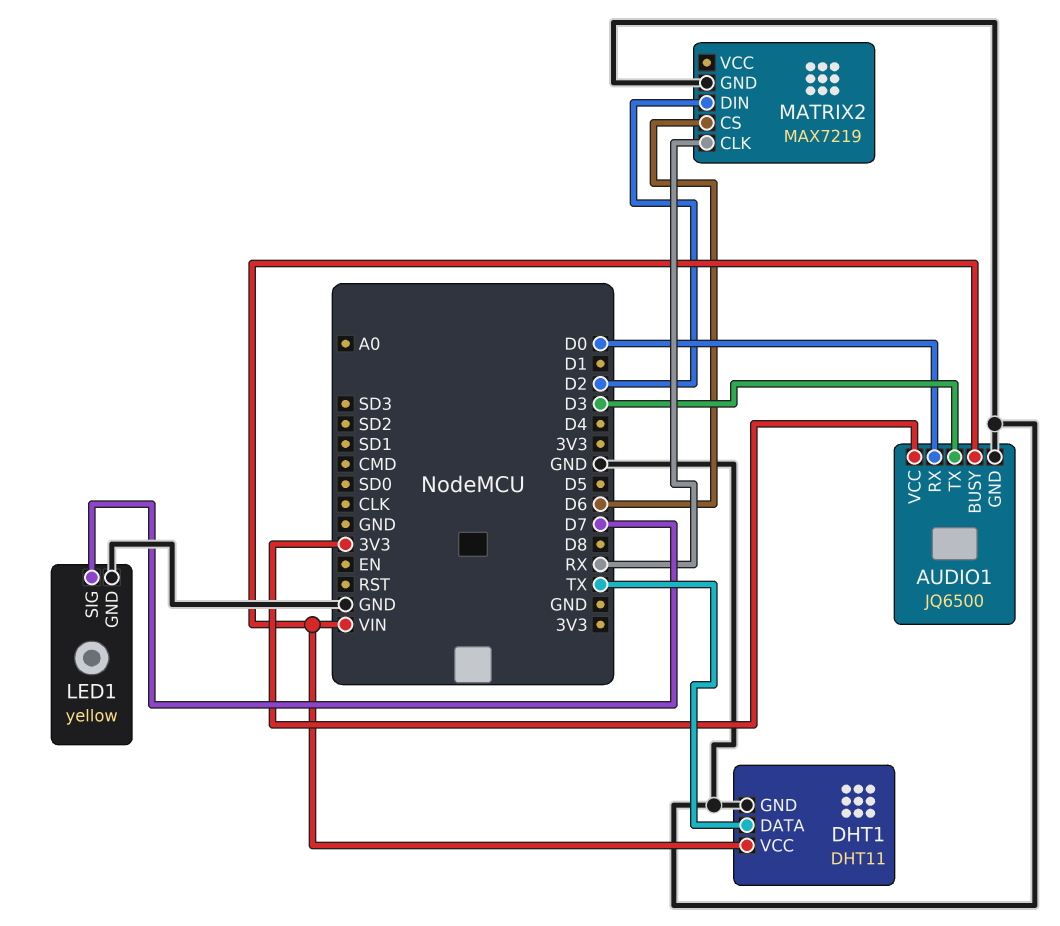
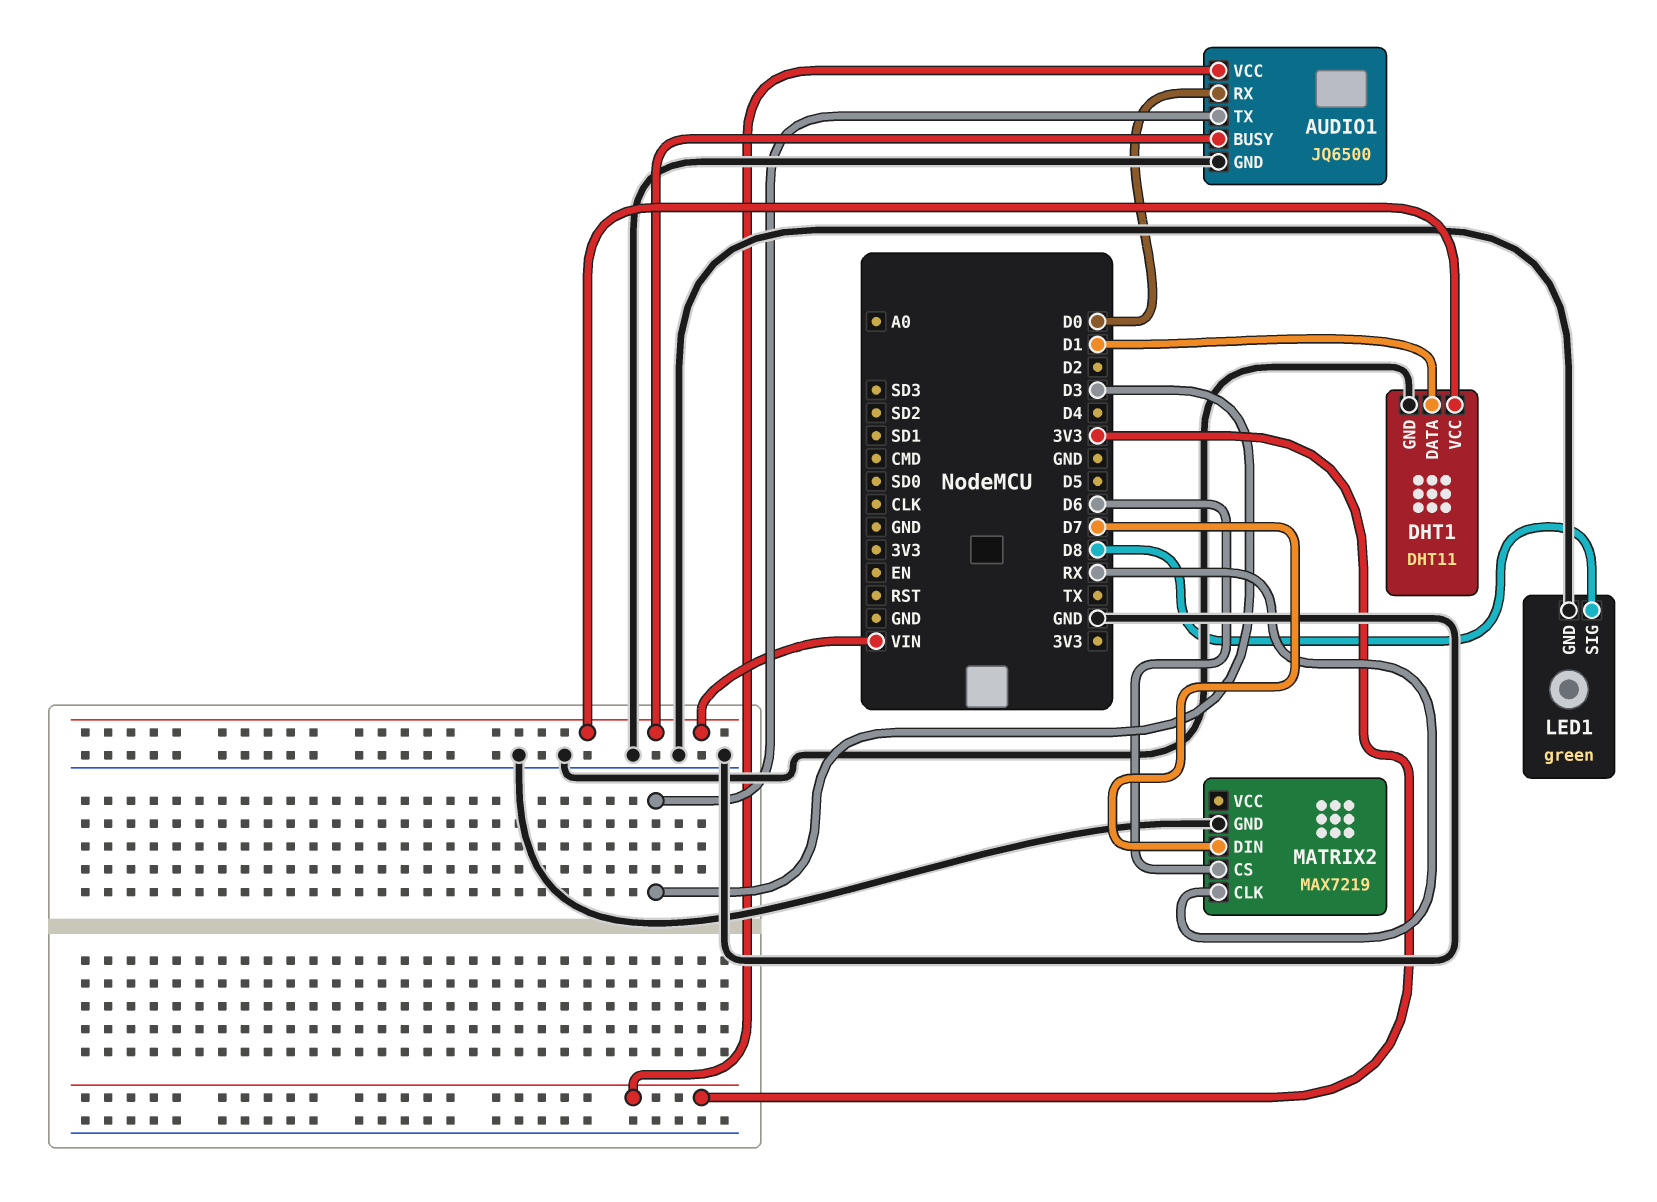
DHT1 pin DATA: TX -> D1
LED1: yellow -> green
LED1 pin SIG: D7 -> D8
MATRIX2 pin DIN: D2 -> D7

